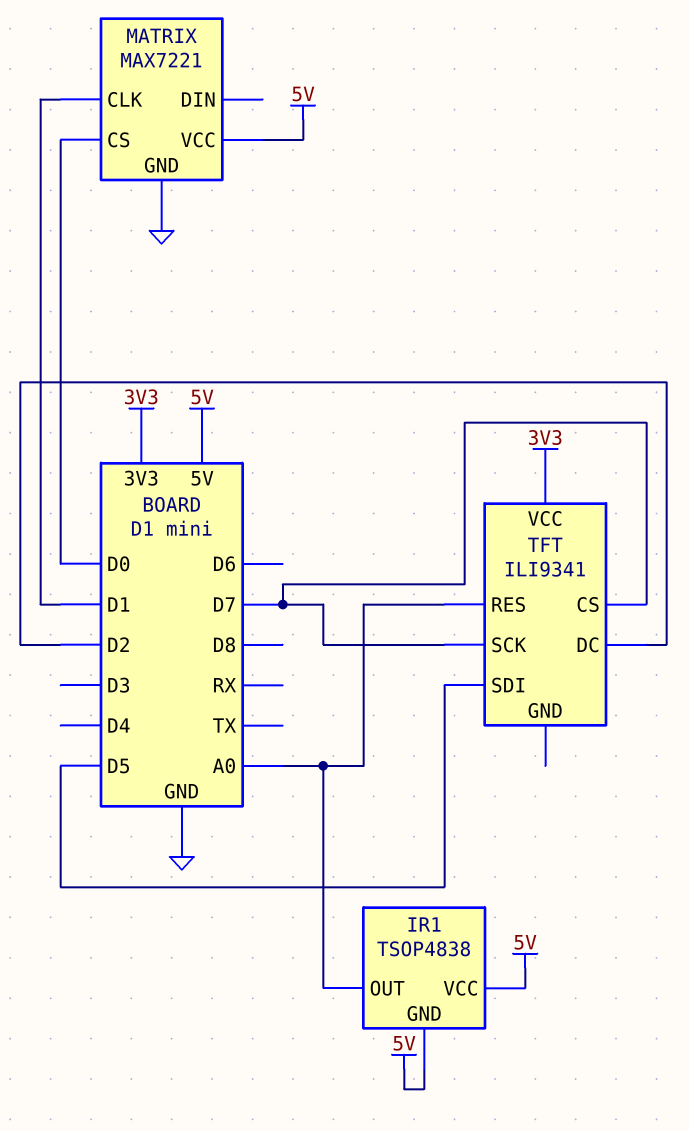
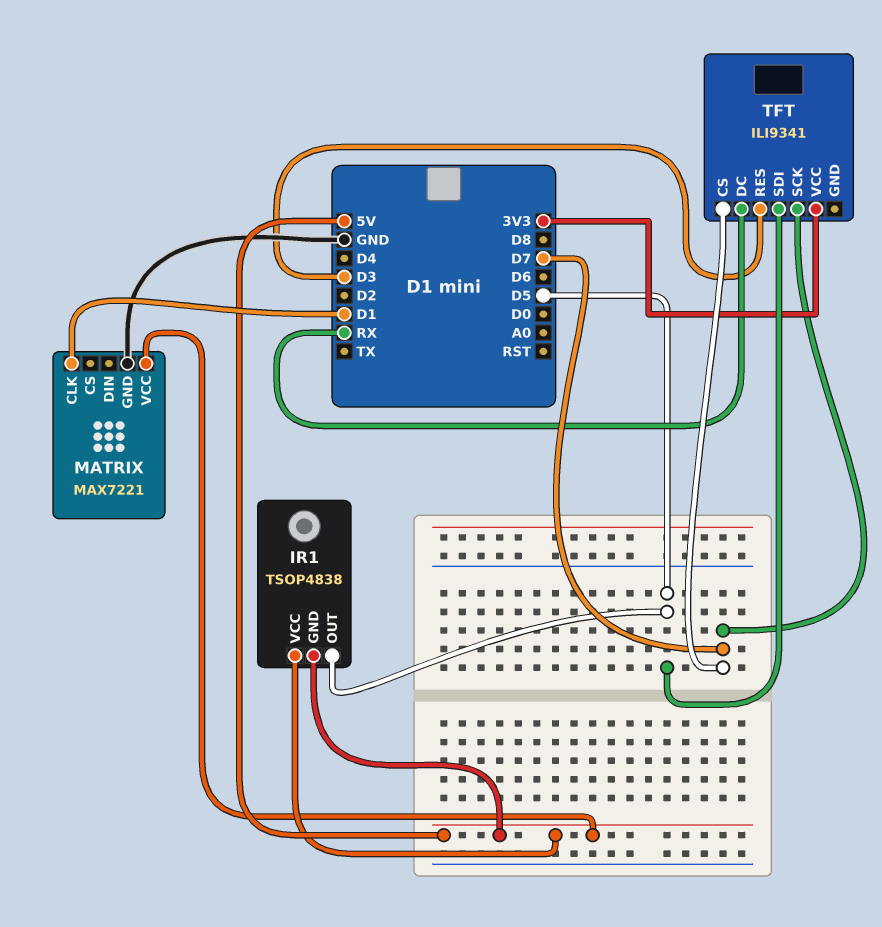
IR1 pin OUT: A0 -> D5
MATRIX pin CS: D0 -> none
TFT pin DC: D2 -> RX
TFT pin RES: A0 -> D3

